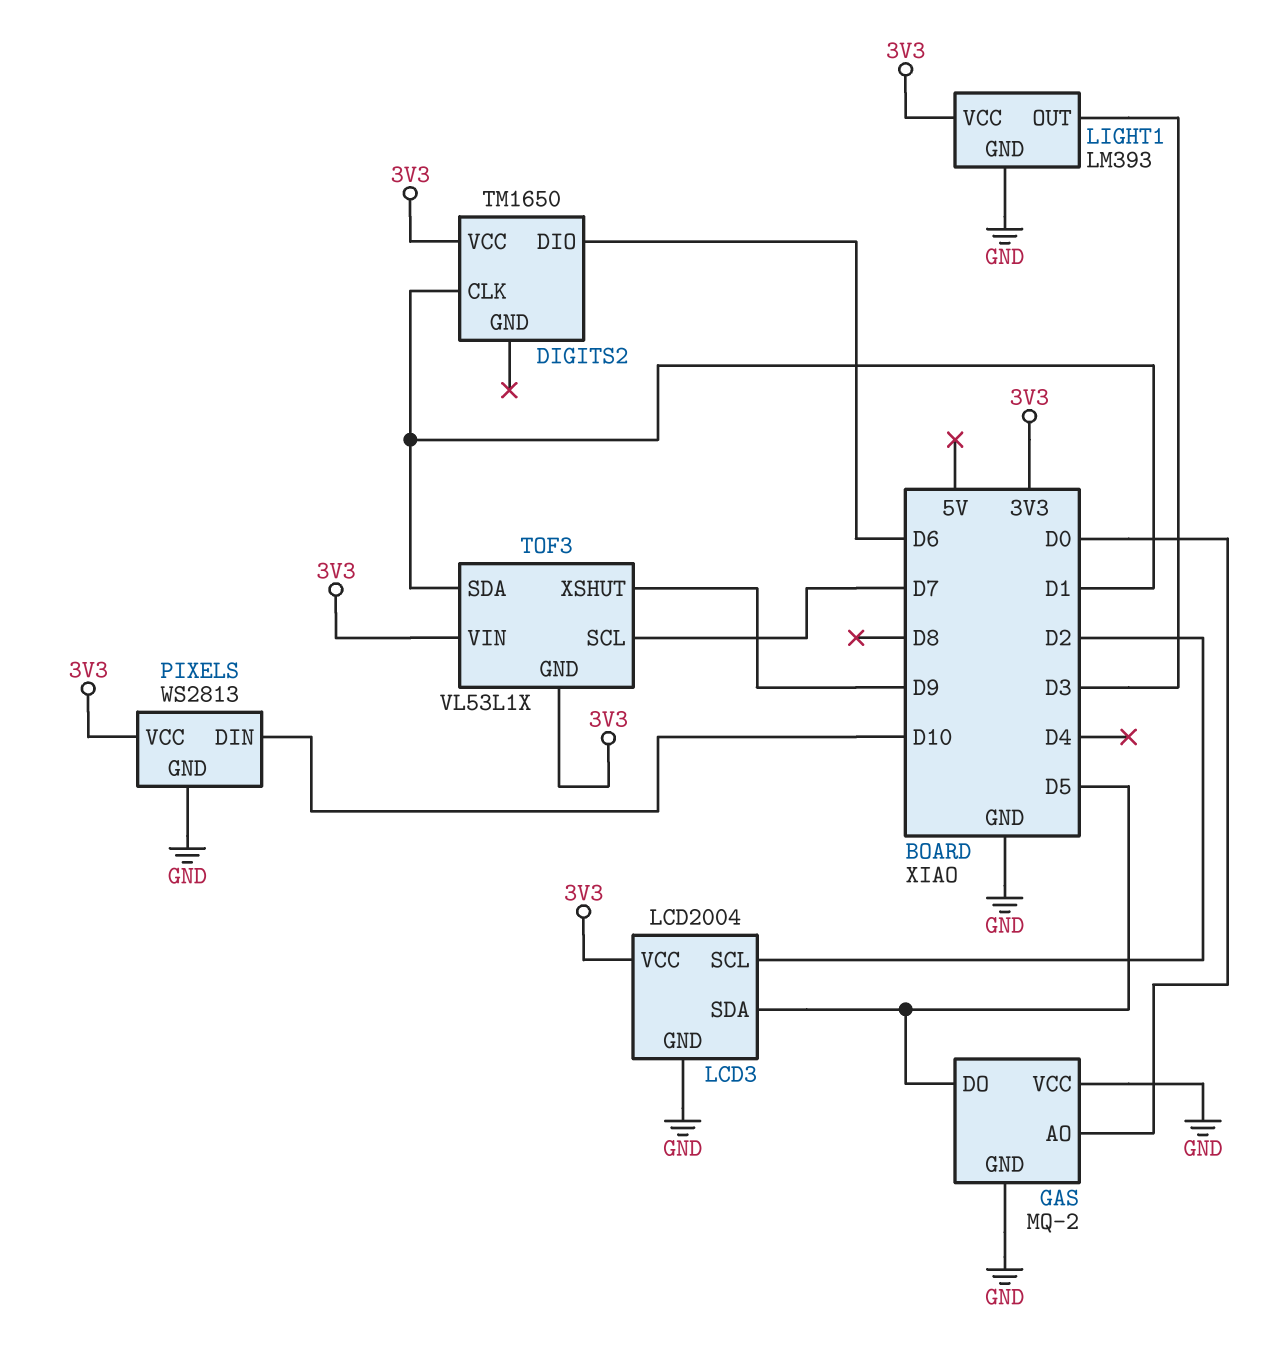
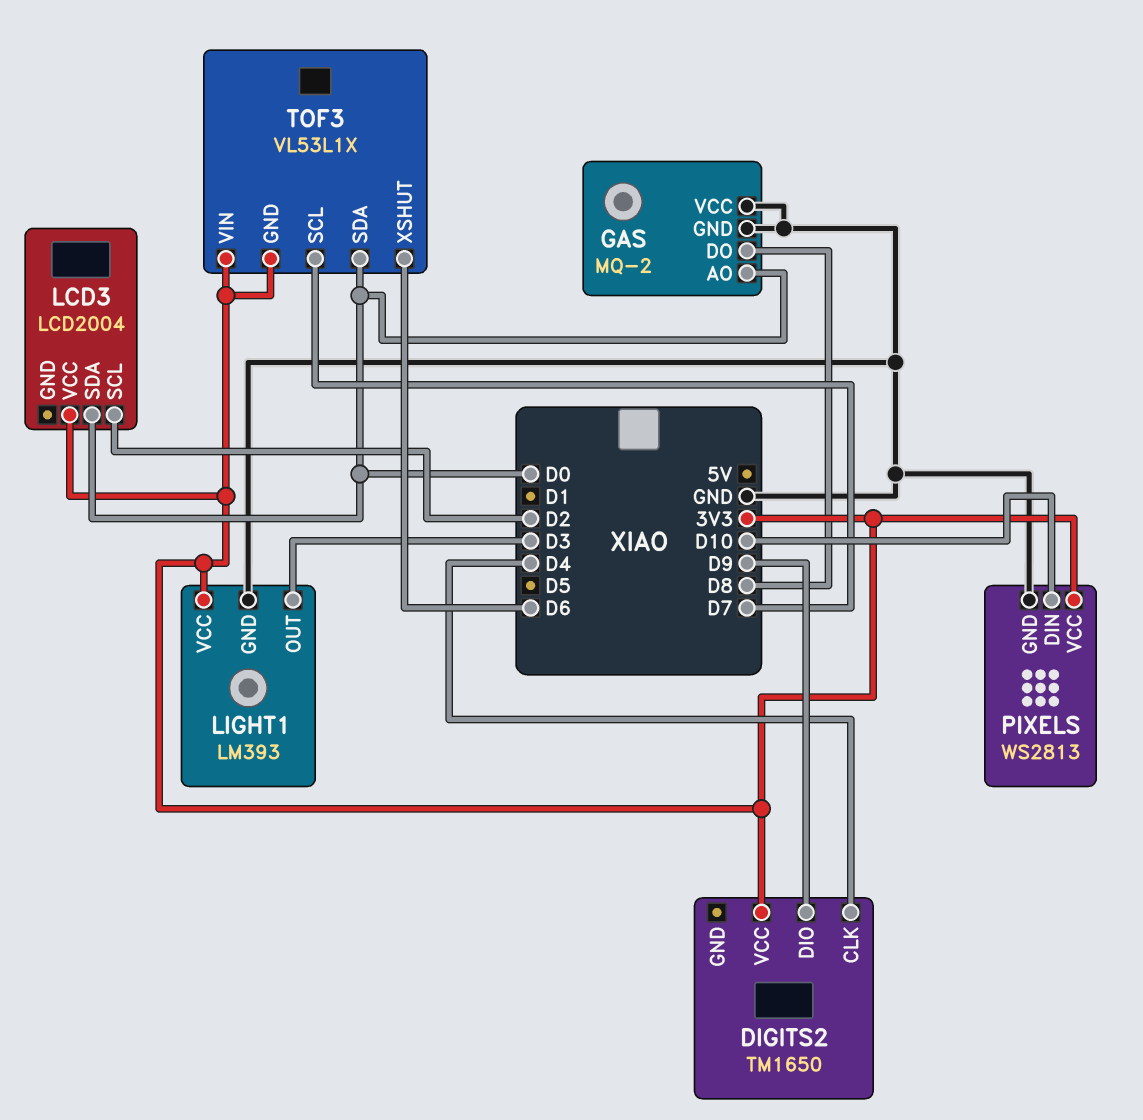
DIGITS2 pin CLK: D1 -> D4
DIGITS2 pin DIO: D6 -> D9
GAS pin DO: D5 -> D8
LCD3 pin GND: GND -> none
LCD3 pin SDA: D5 -> D0
TOF3 pin SDA: D1 -> D0
TOF3 pin XSHUT: D9 -> D6

